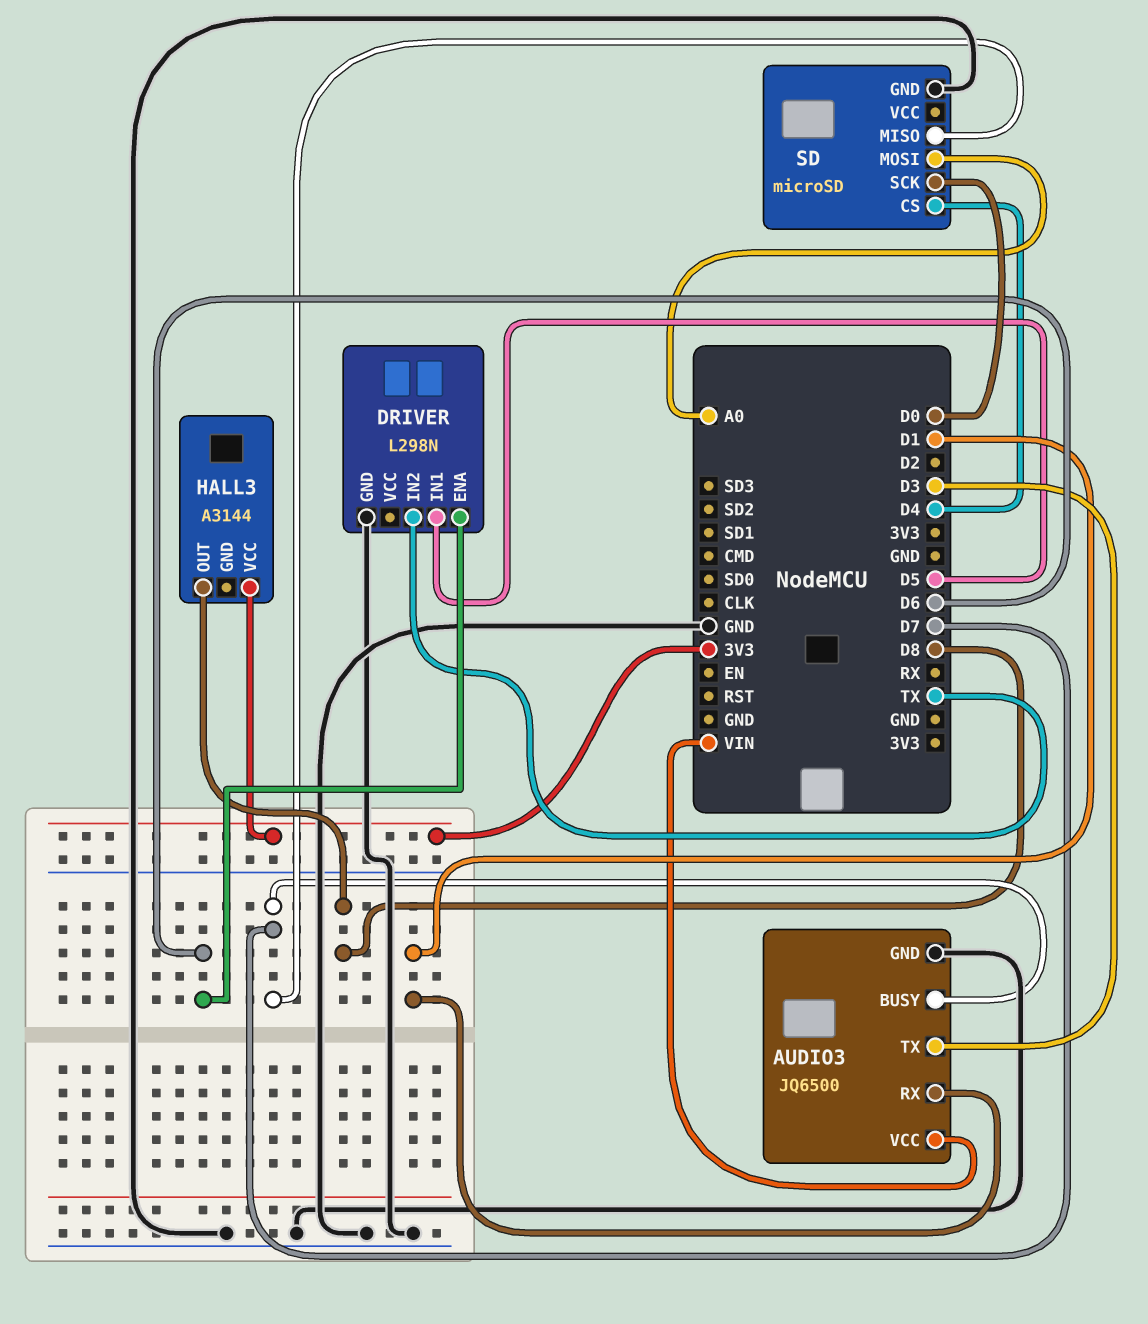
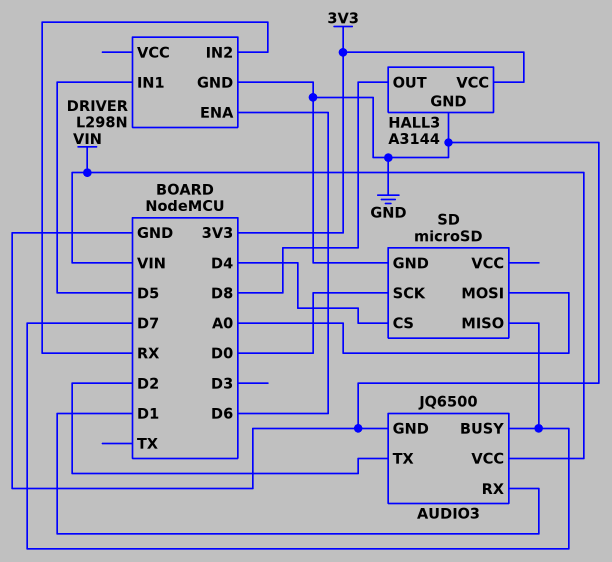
AUDIO3 pin TX: D3 -> D2
DRIVER pin IN2: TX -> RX
HALL3 pin GND: none -> GND

